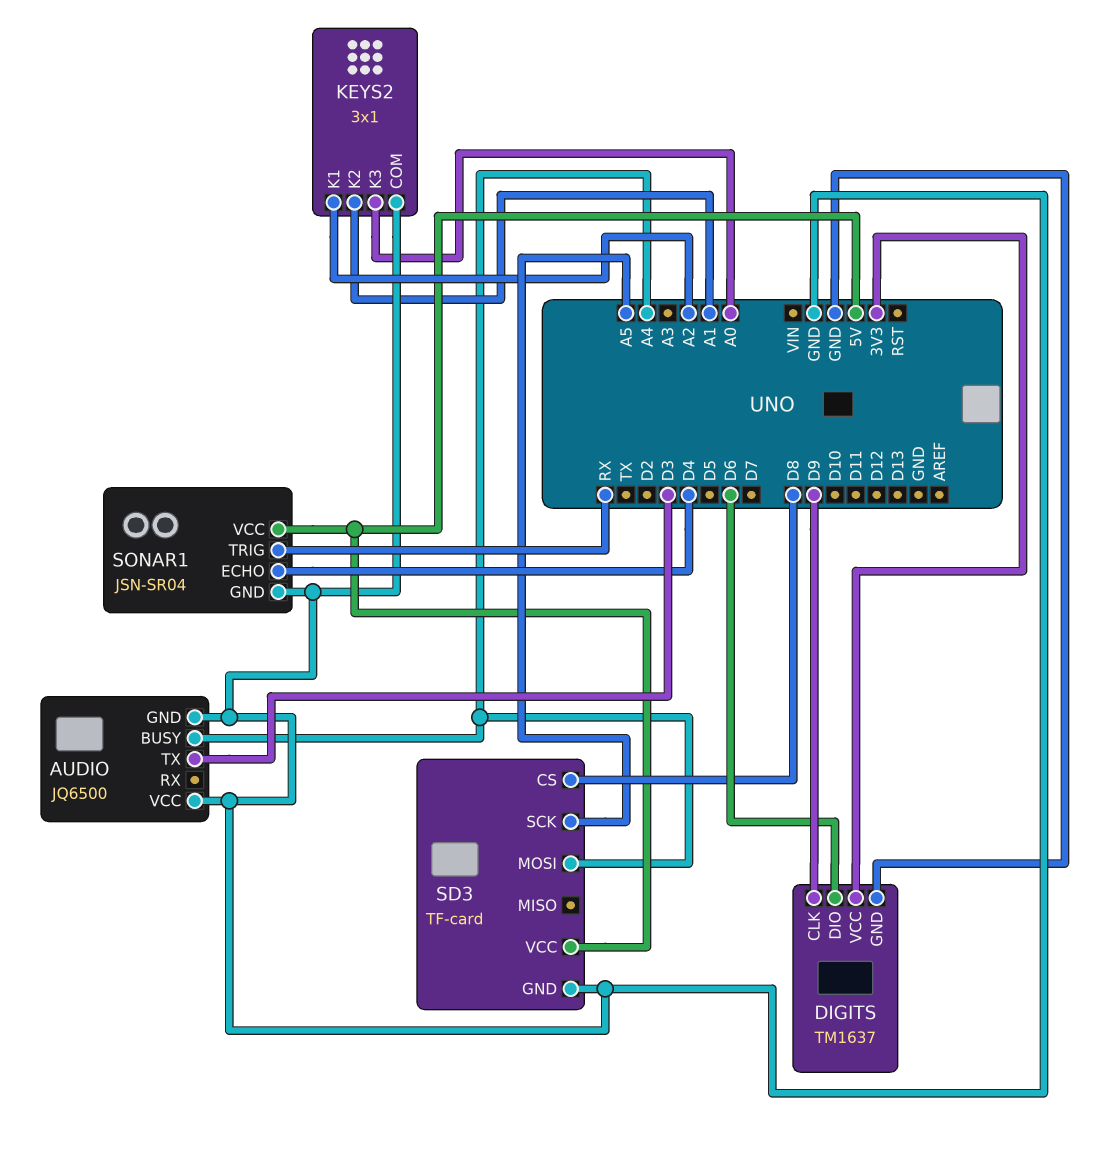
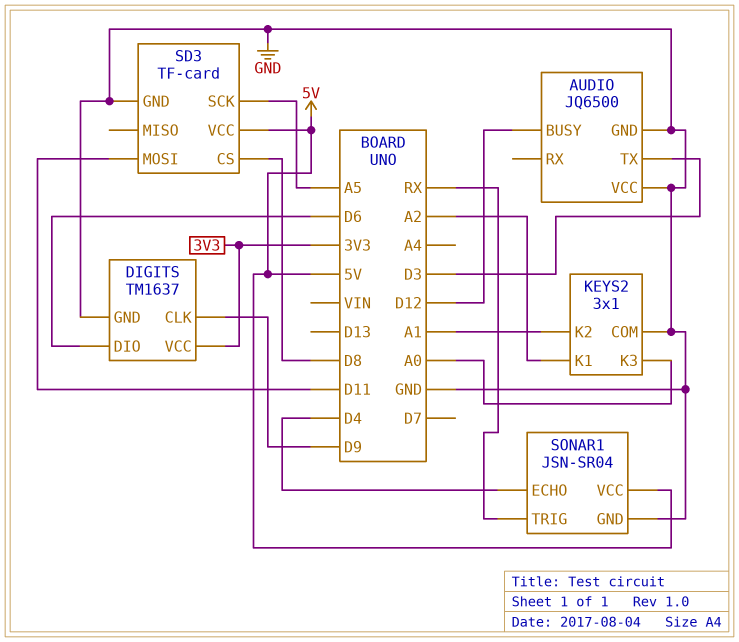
AUDIO pin BUSY: A4 -> D12
SD3 pin MOSI: A4 -> D11

